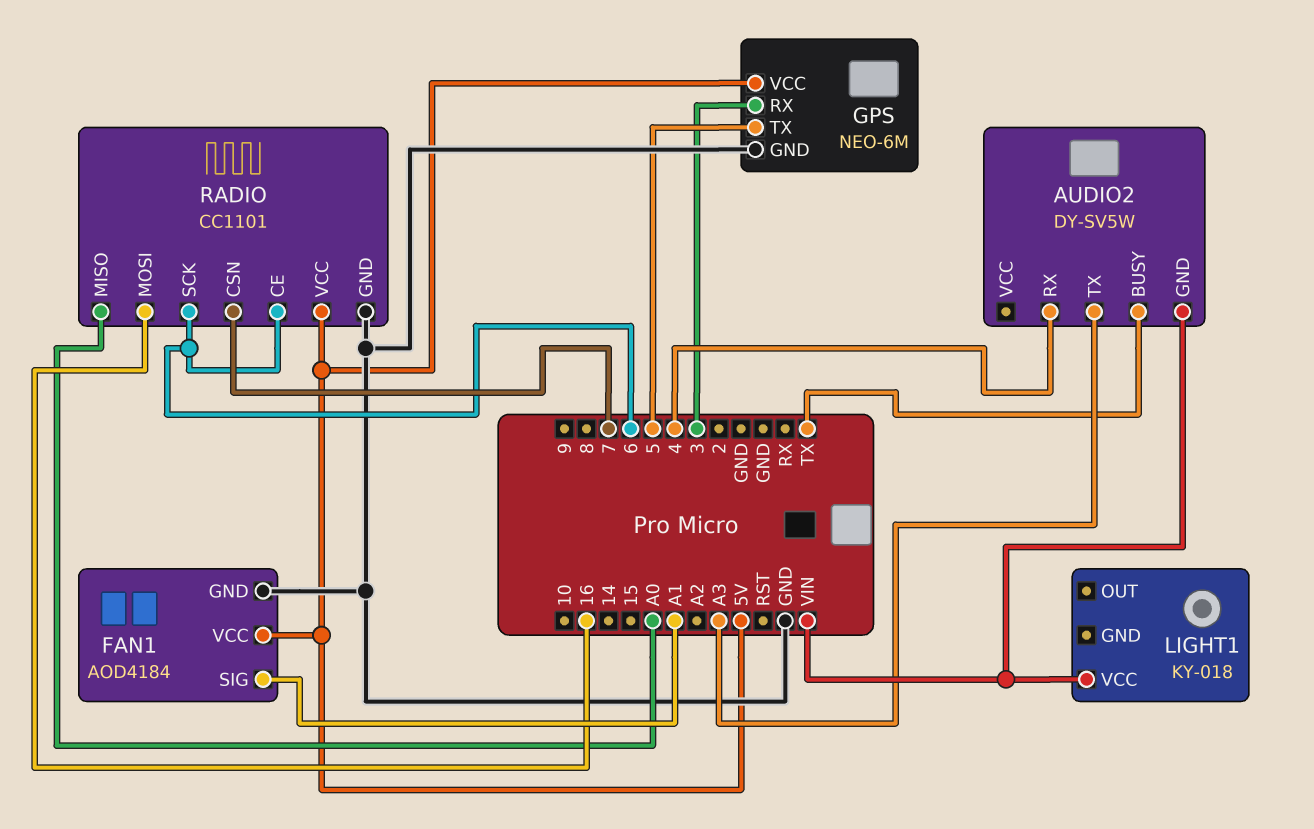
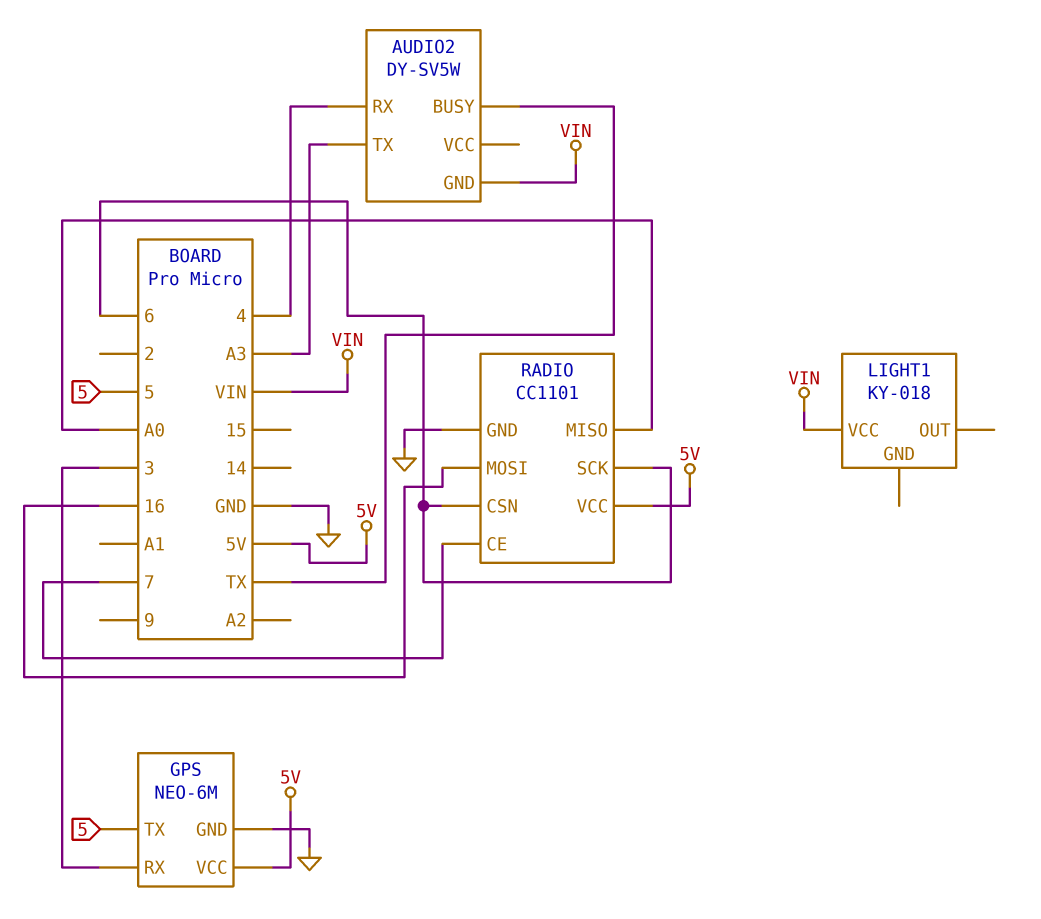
FAN1: AOD4184 -> none
FAN1 pin GND: GND -> none
FAN1 pin SIG: A1 -> none
FAN1 pin VCC: 5V -> none
RADIO pin CE: 6 -> 7
RADIO pin CSN: 7 -> 6

